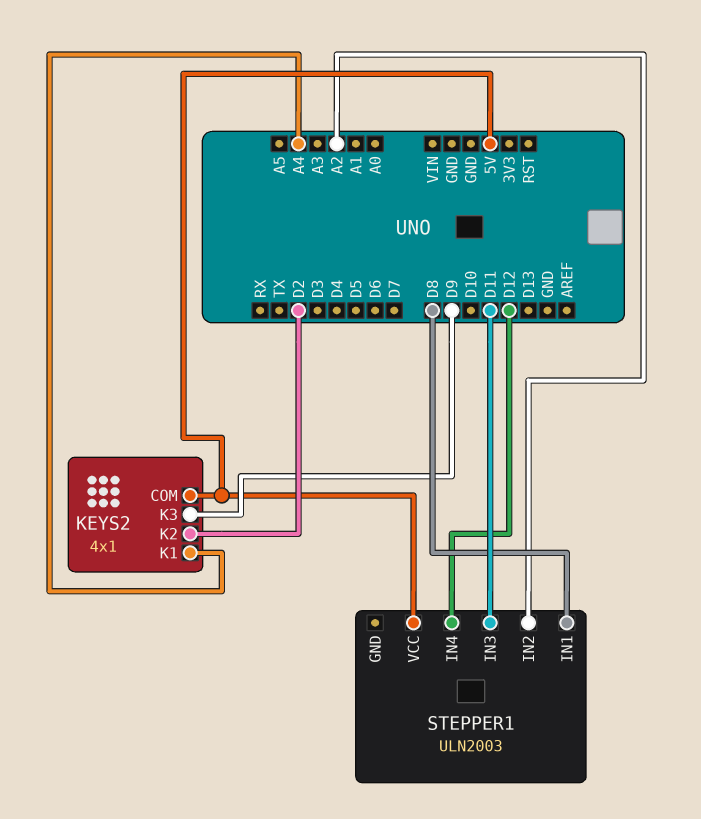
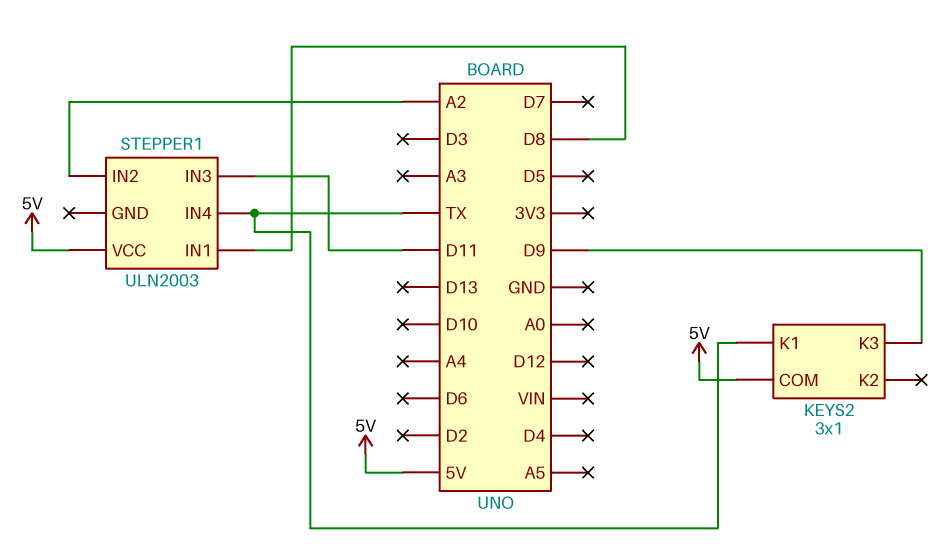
KEYS2: 4x1 -> 3x1
KEYS2 pin K1: A4 -> TX
KEYS2 pin K2: D2 -> none
STEPPER1 pin IN4: D12 -> TX

